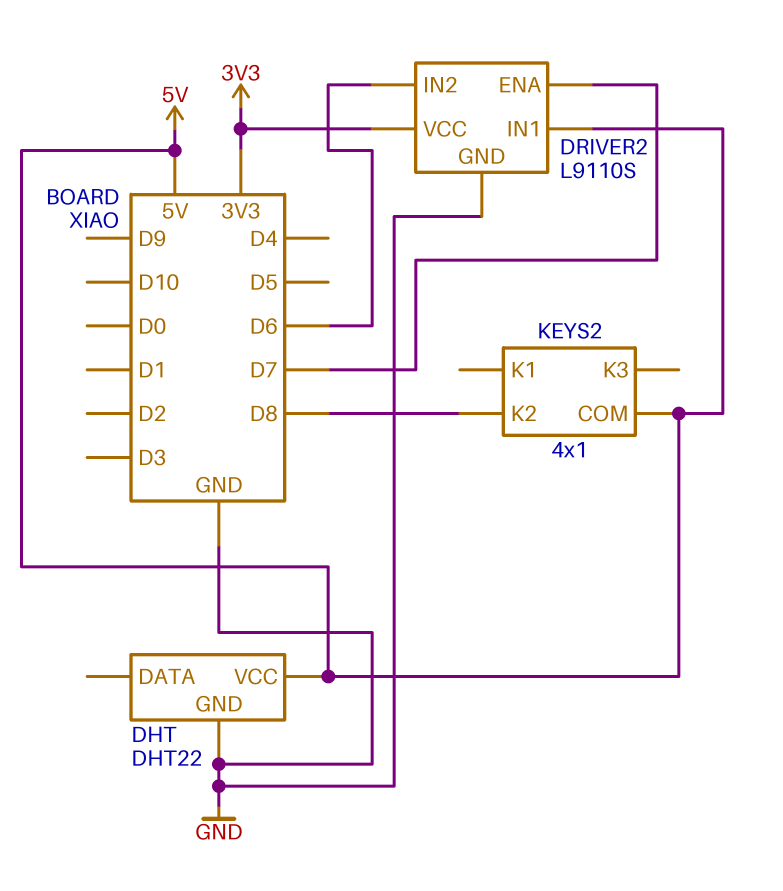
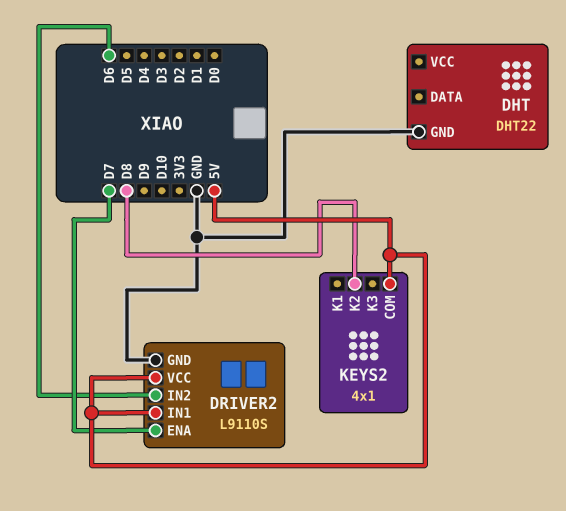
DHT pin VCC: 5V -> none
DRIVER2 pin VCC: 3V3 -> 5V

